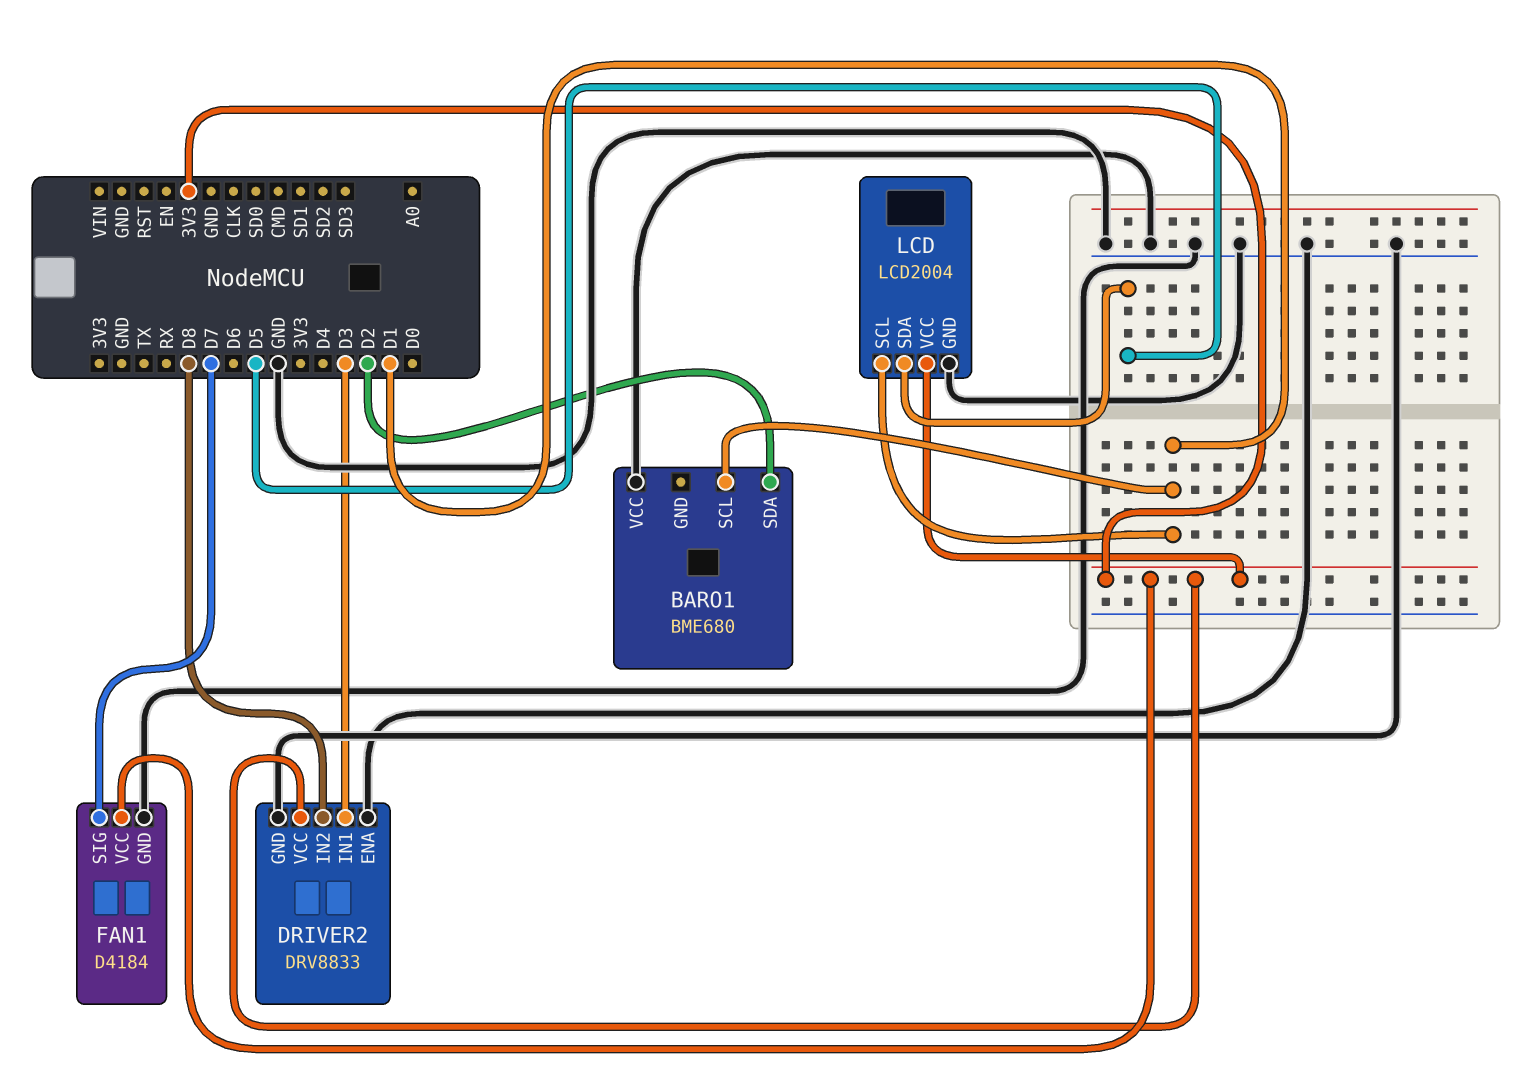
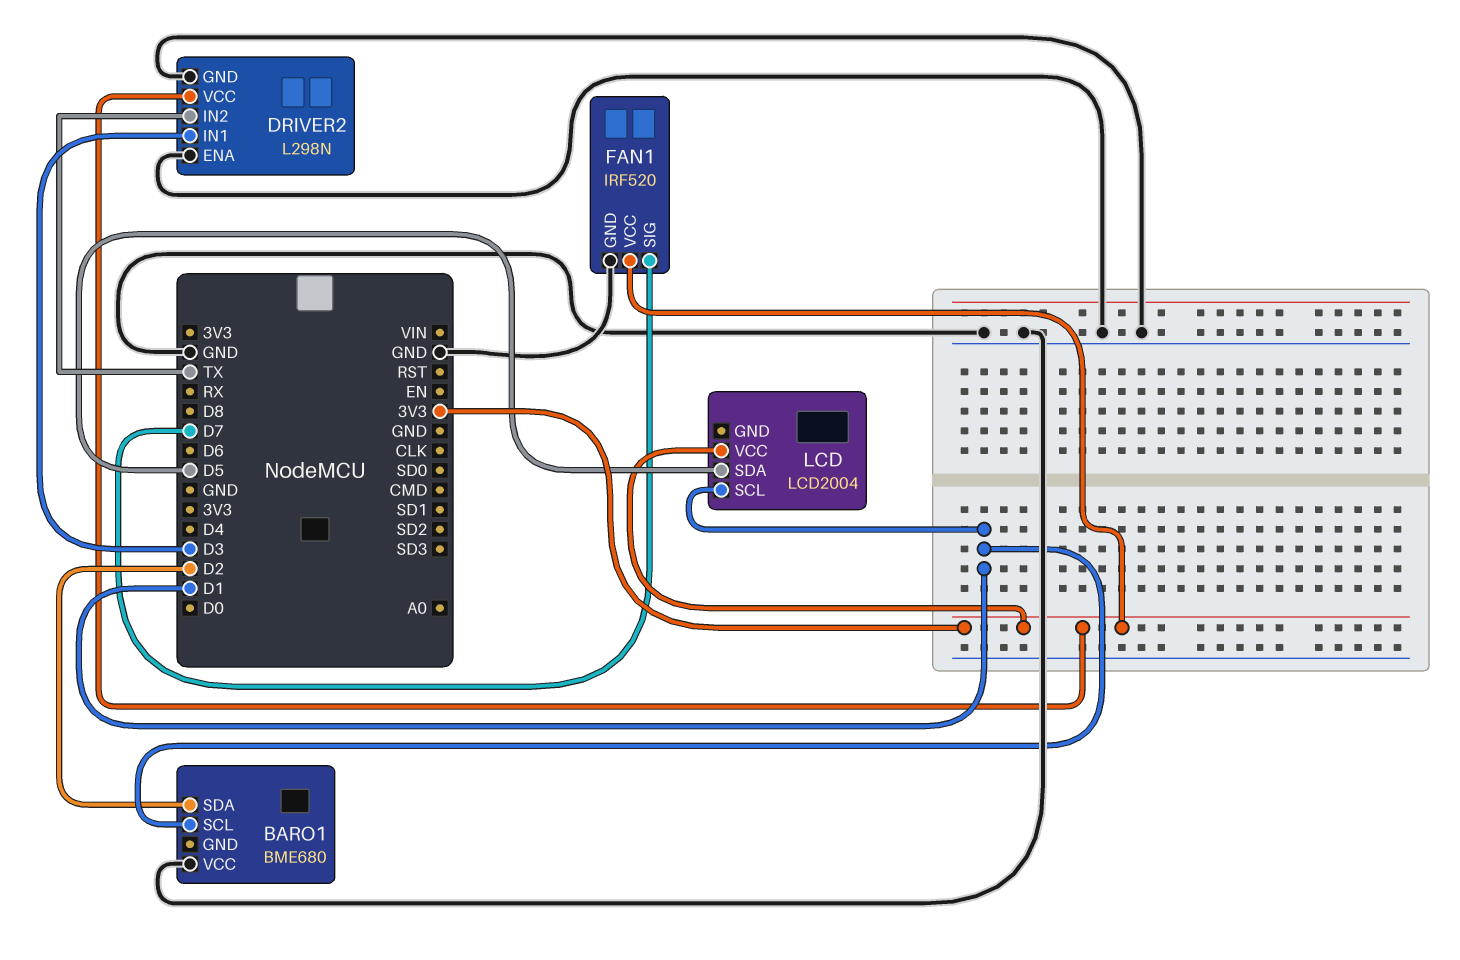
DRIVER2: DRV8833 -> L298N
DRIVER2 pin IN2: D8 -> TX
FAN1: D4184 -> IRF520
LCD pin GND: GND -> none

